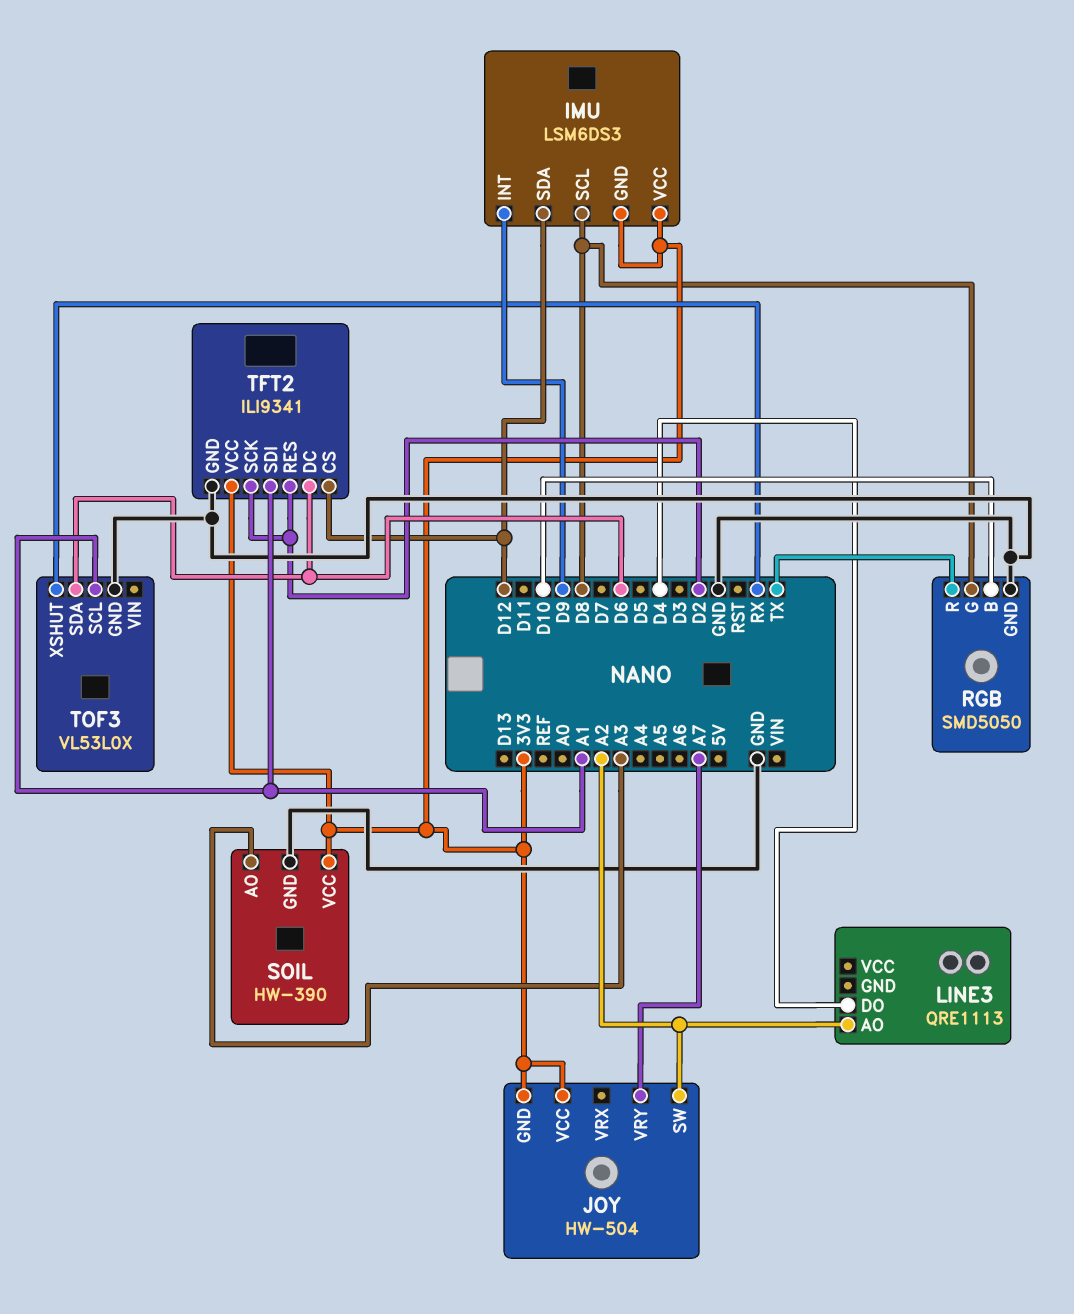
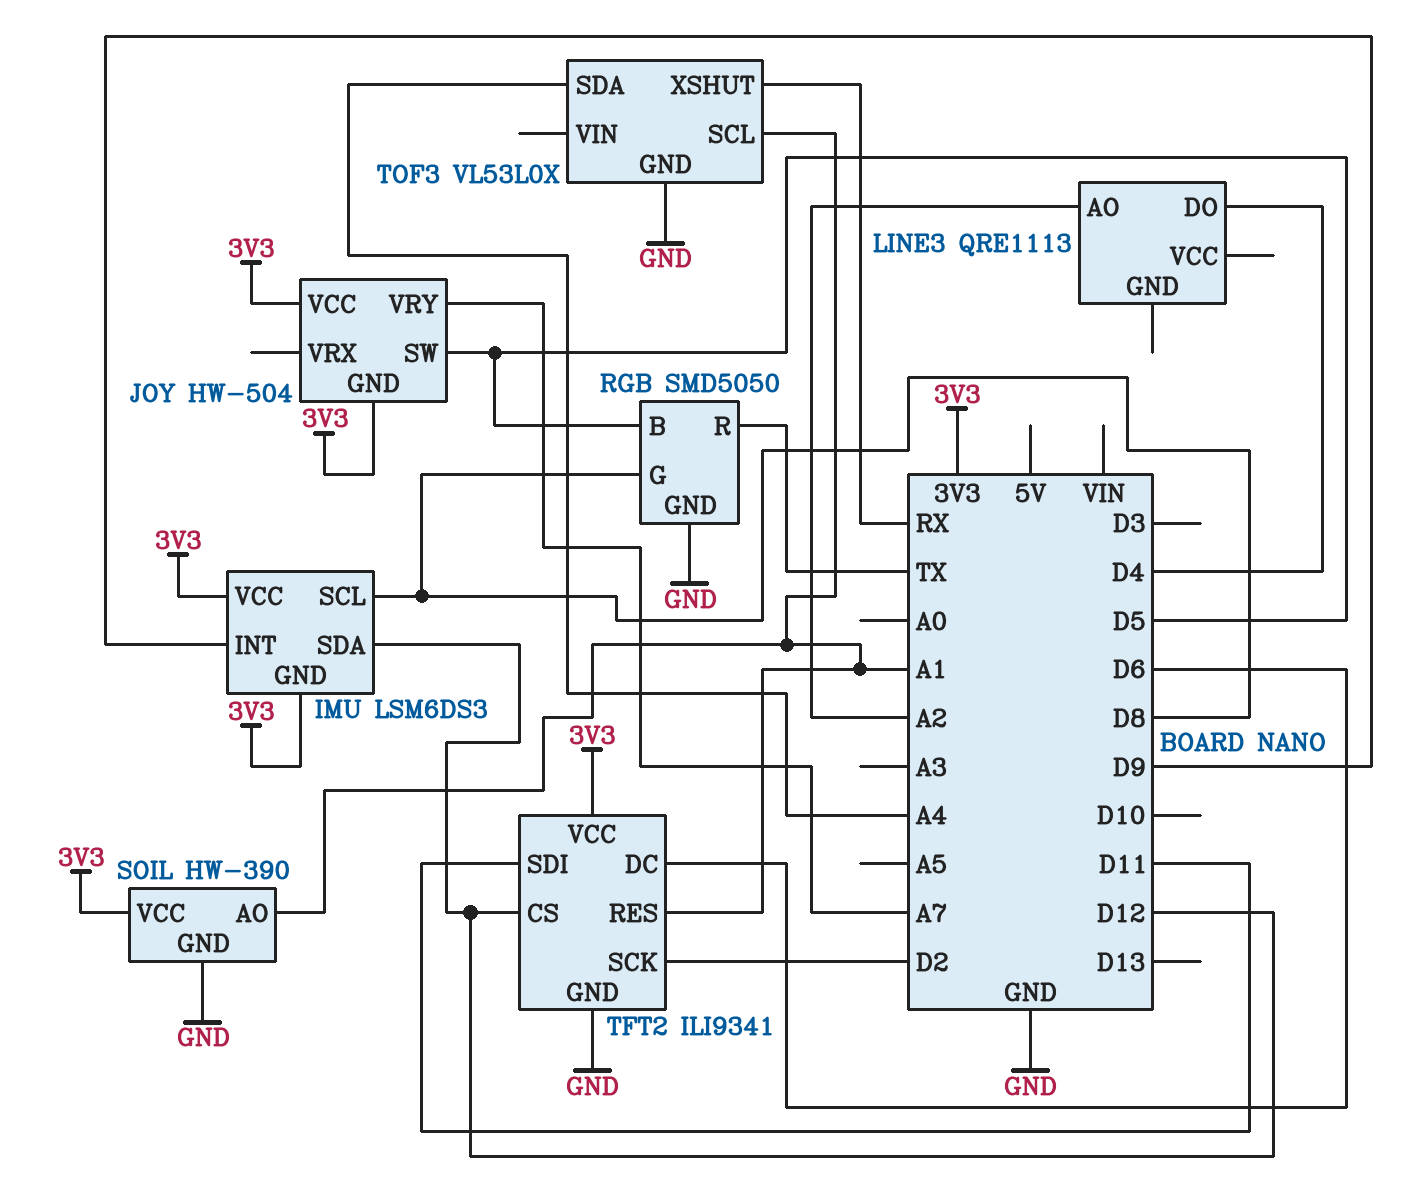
JOY pin SW: A2 -> D5
RGB pin B: D10 -> D5
SOIL pin AO: A3 -> A1
TFT2 pin RES: D2 -> A1
TFT2 pin SDI: A1 -> D11
TOF3 pin SDA: D6 -> A4

